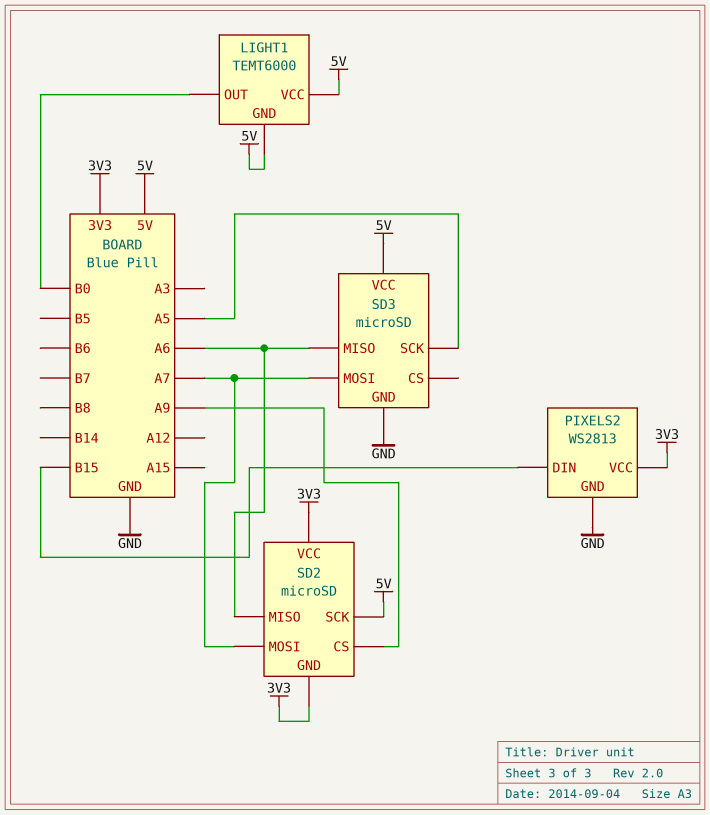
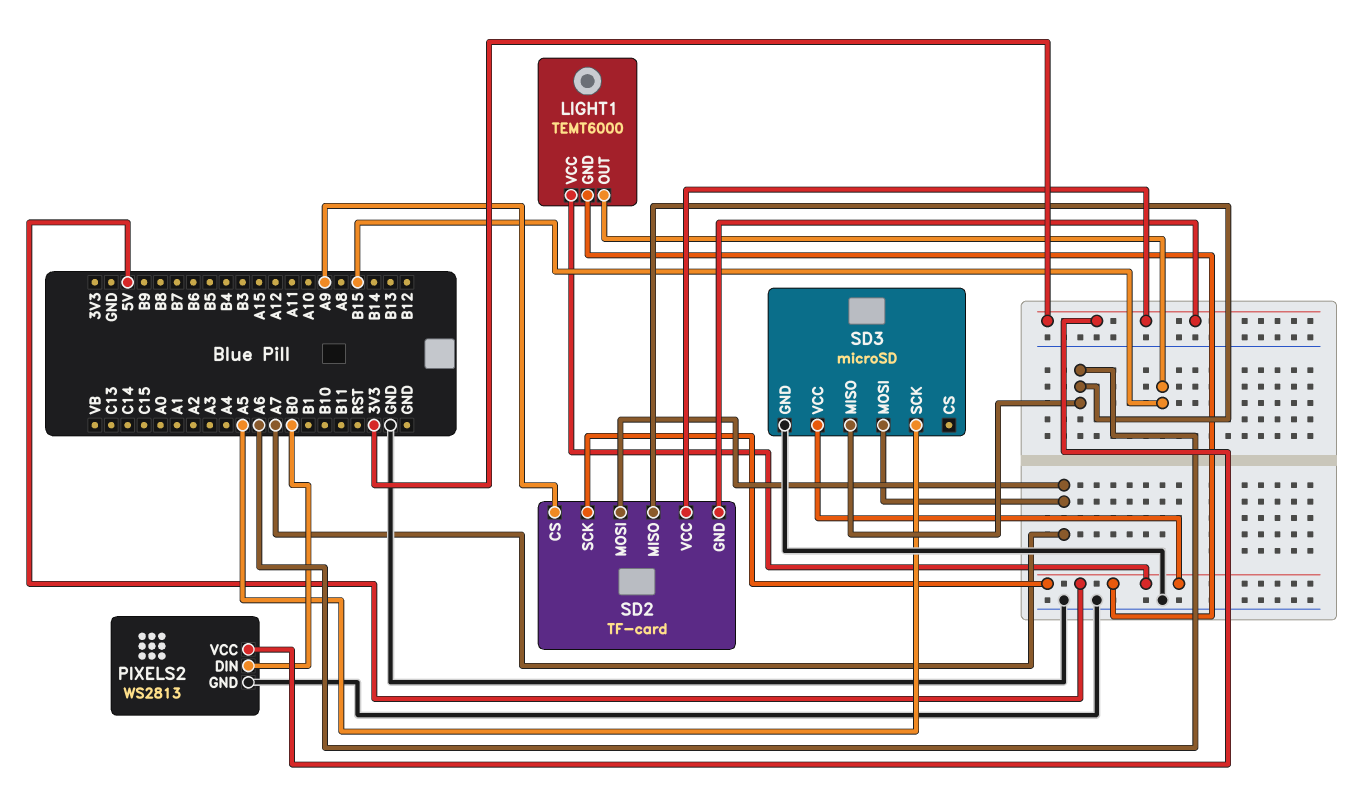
LIGHT1 pin OUT: B0 -> B15
PIXELS2 pin DIN: B15 -> B0
SD2: microSD -> TF-card

